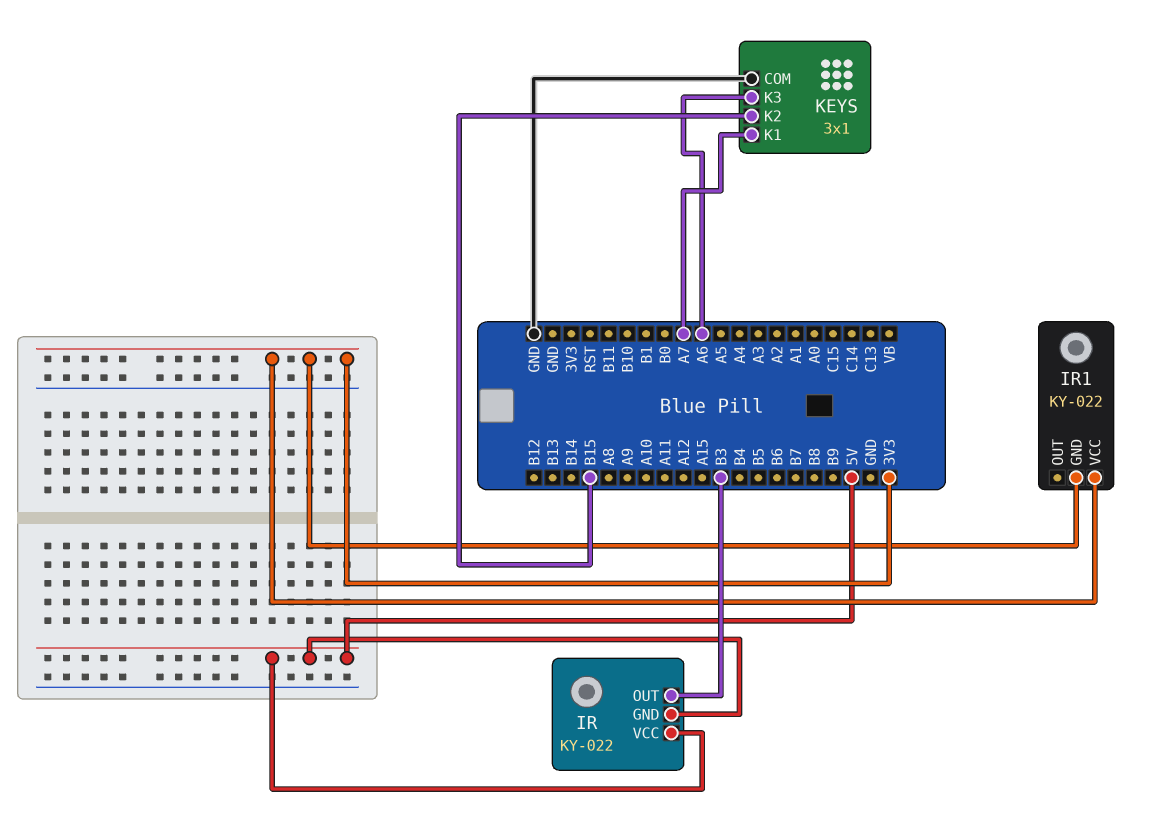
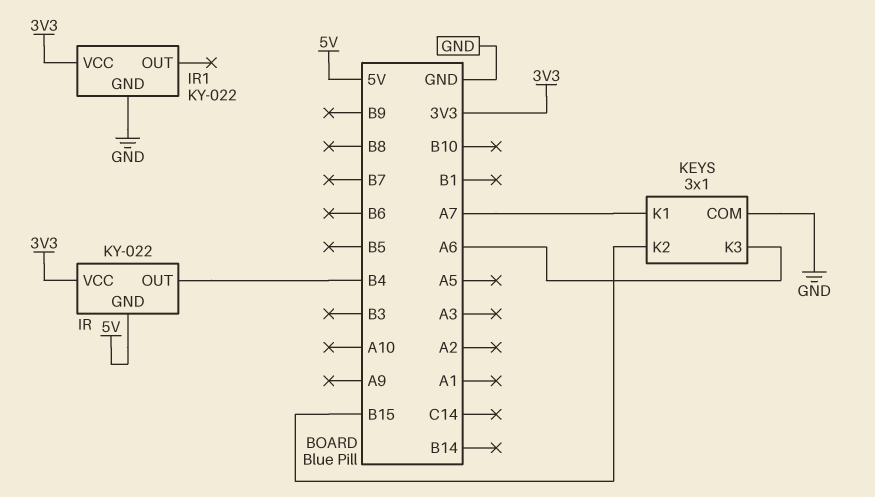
IR pin OUT: B3 -> B4
IR pin VCC: 5V -> 3V3
IR1 pin GND: 3V3 -> GND

